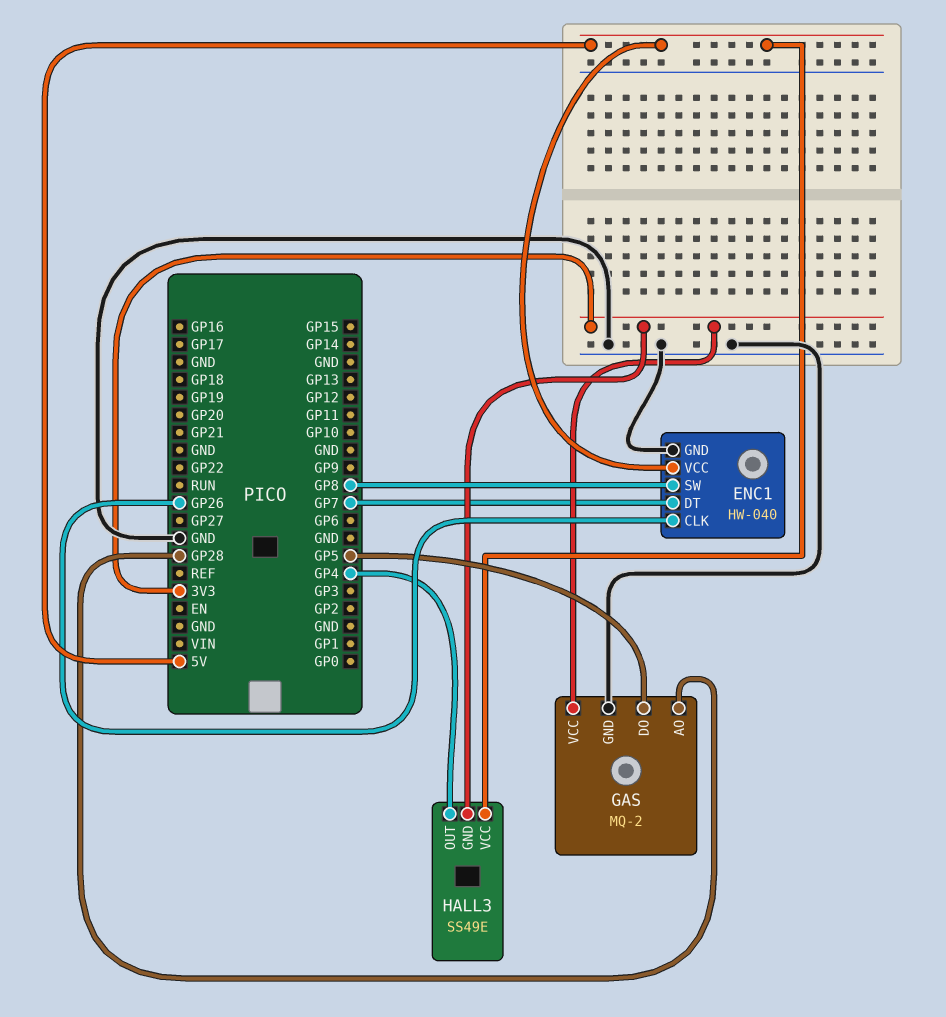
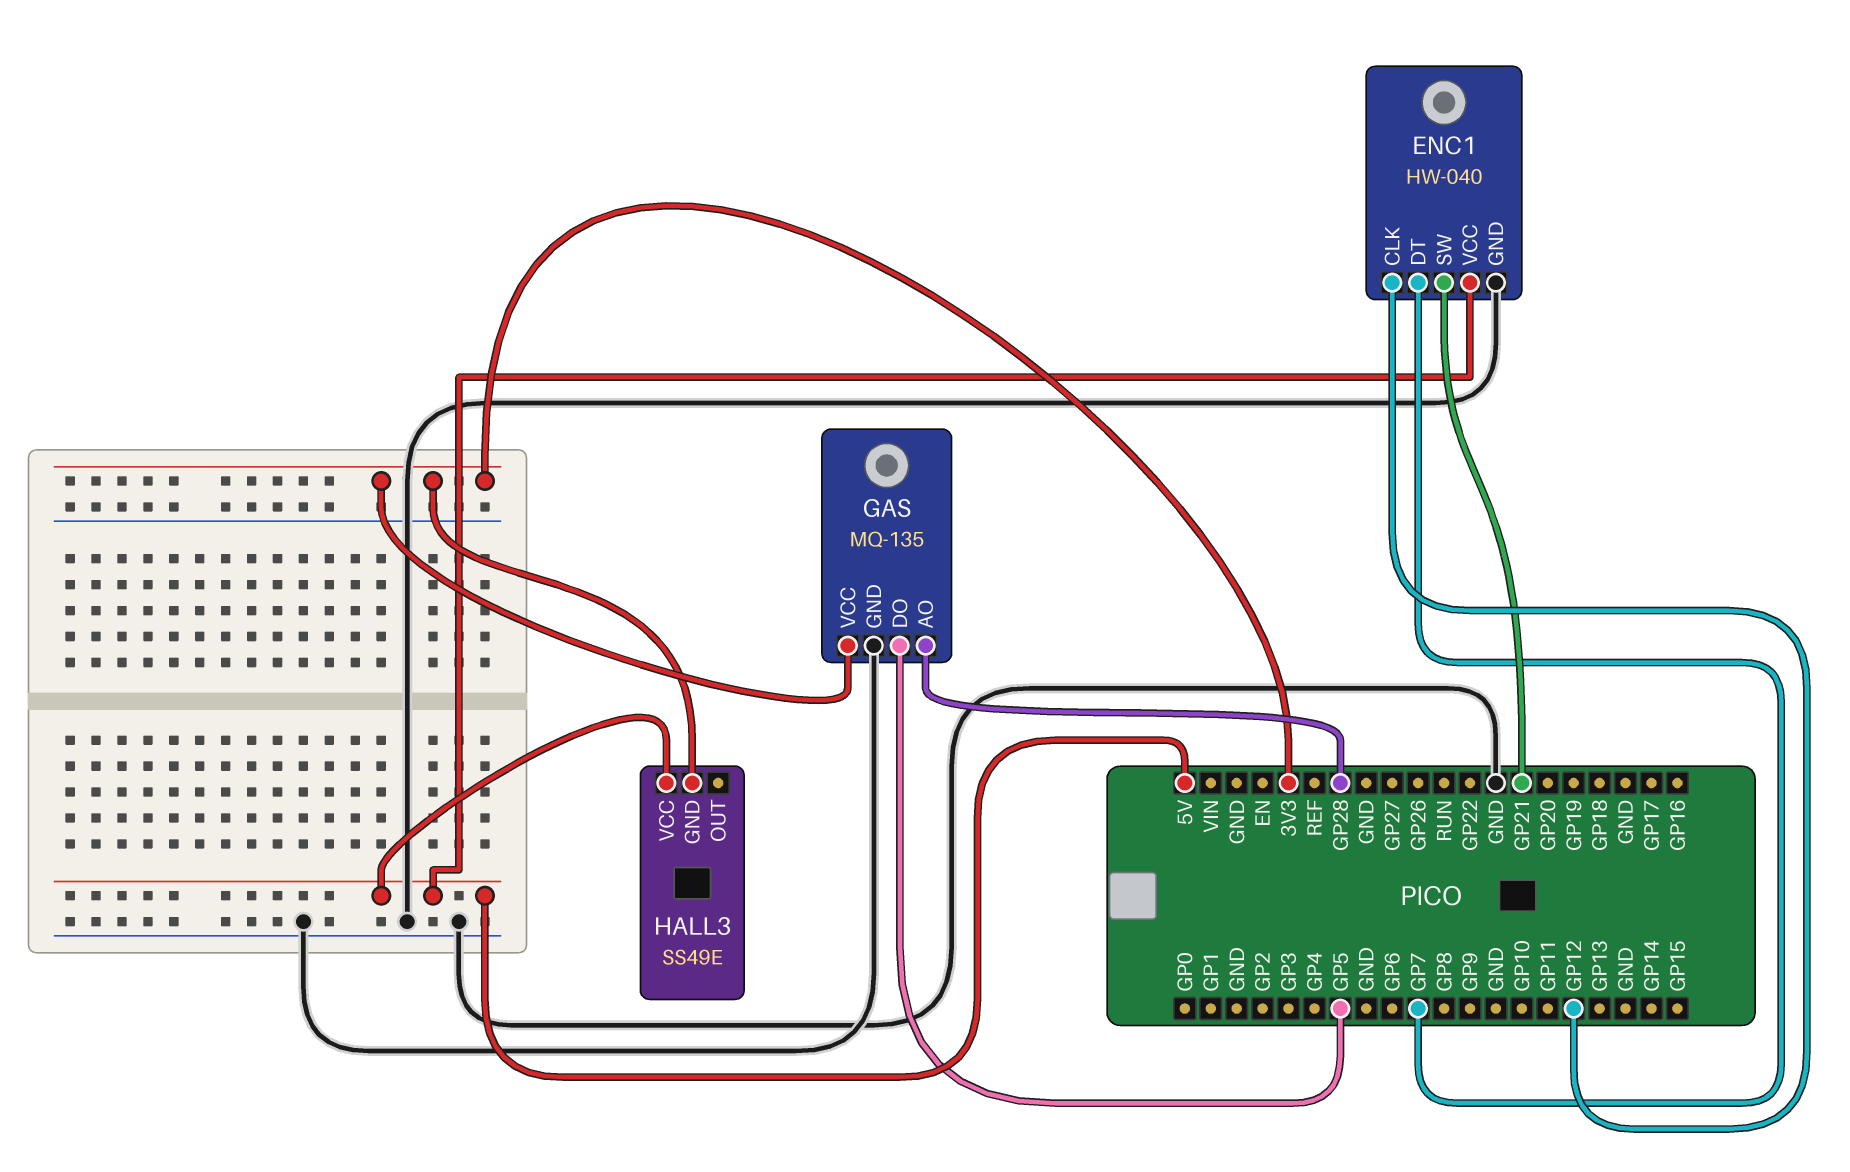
ENC1 pin CLK: GP26 -> GP12
ENC1 pin SW: GP8 -> GP21
GAS: MQ-2 -> MQ-135
HALL3 pin OUT: GP4 -> none

